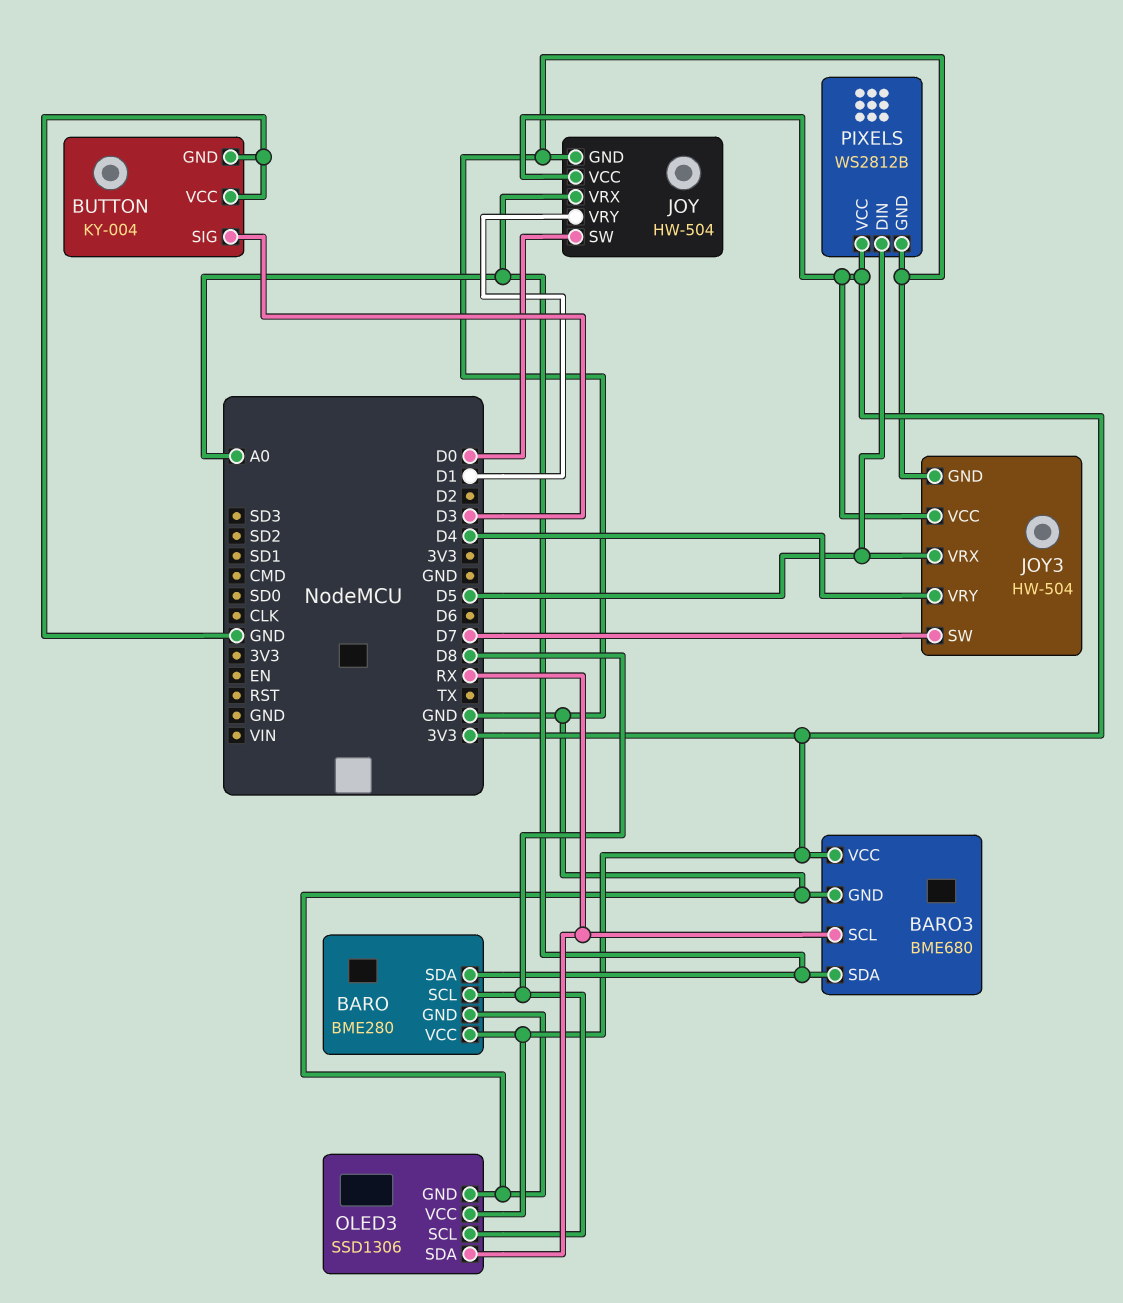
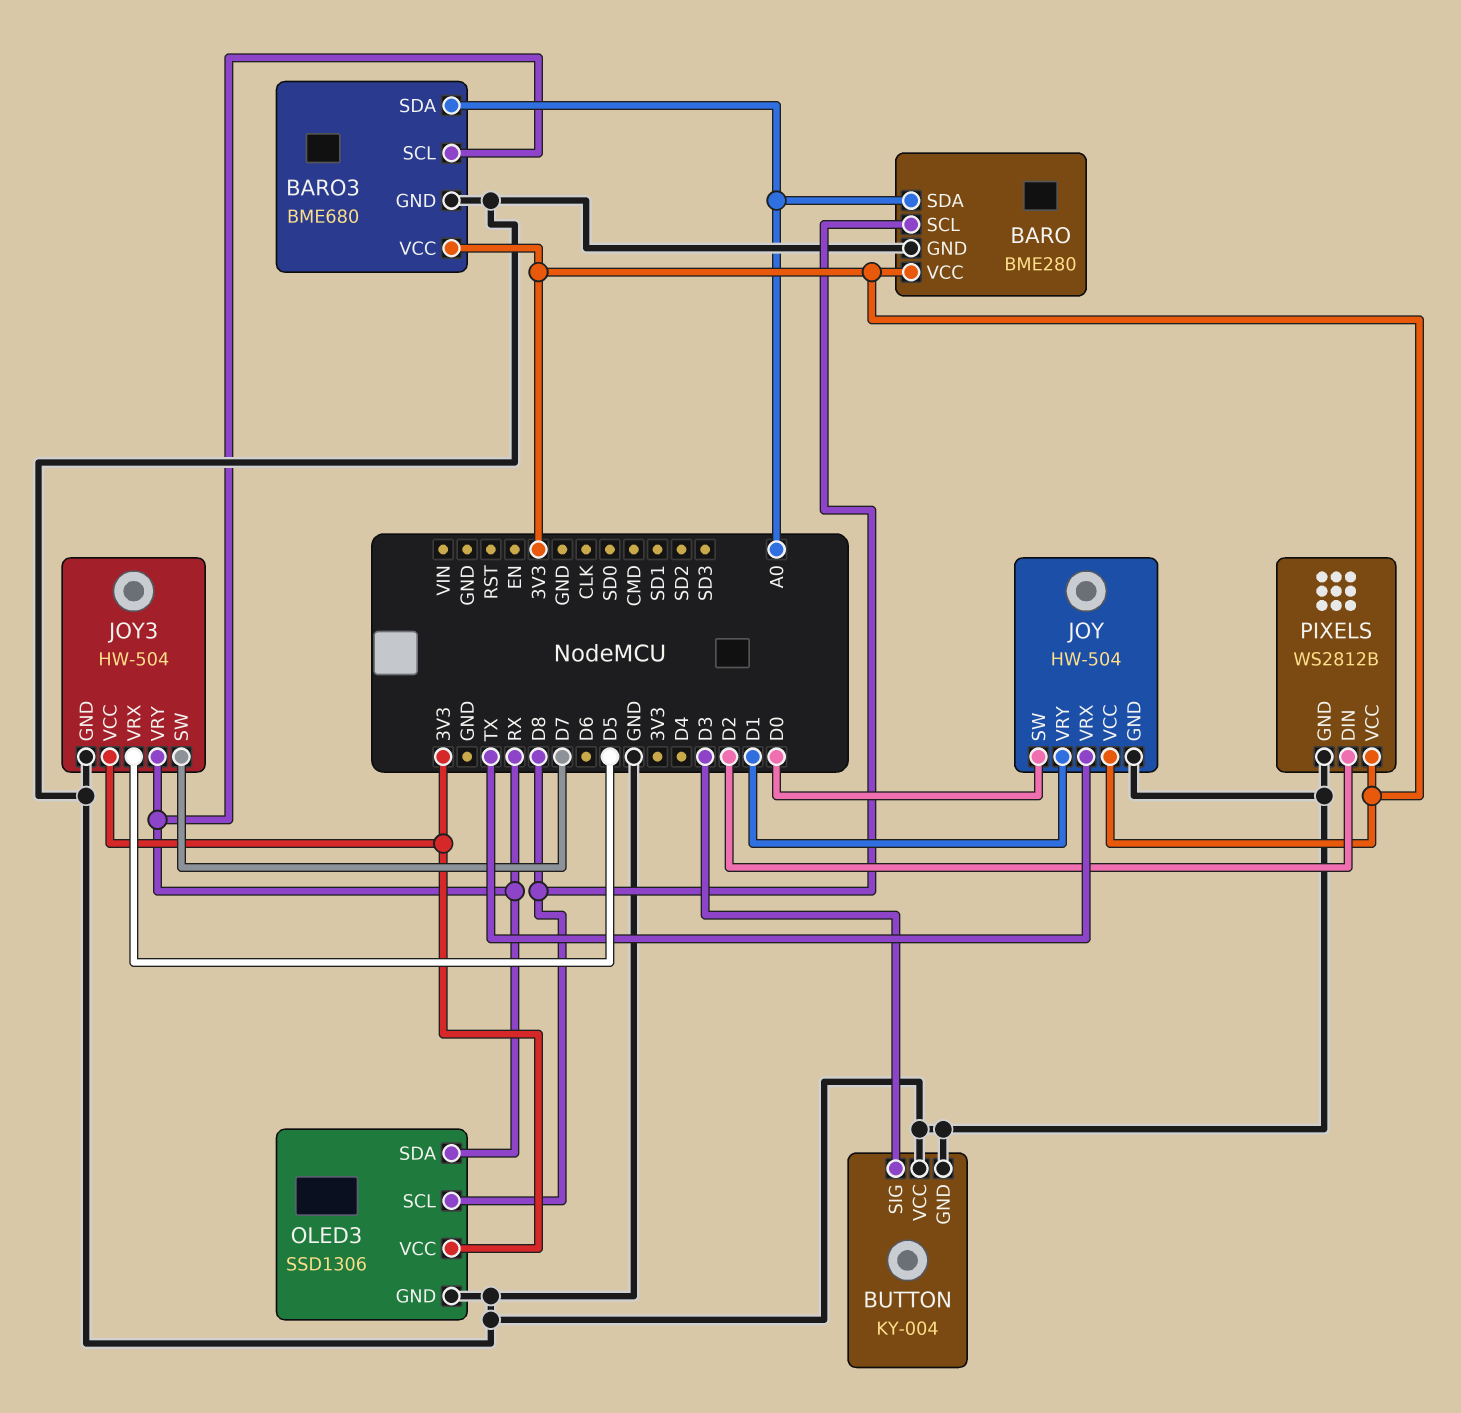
JOY pin VRX: A0 -> TX
JOY3 pin VRY: D4 -> RX
PIXELS pin DIN: D5 -> D2

